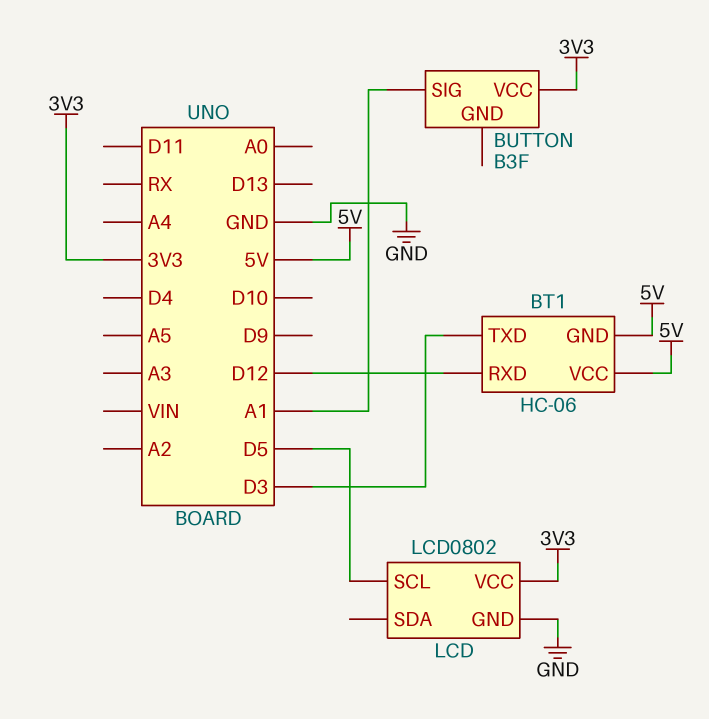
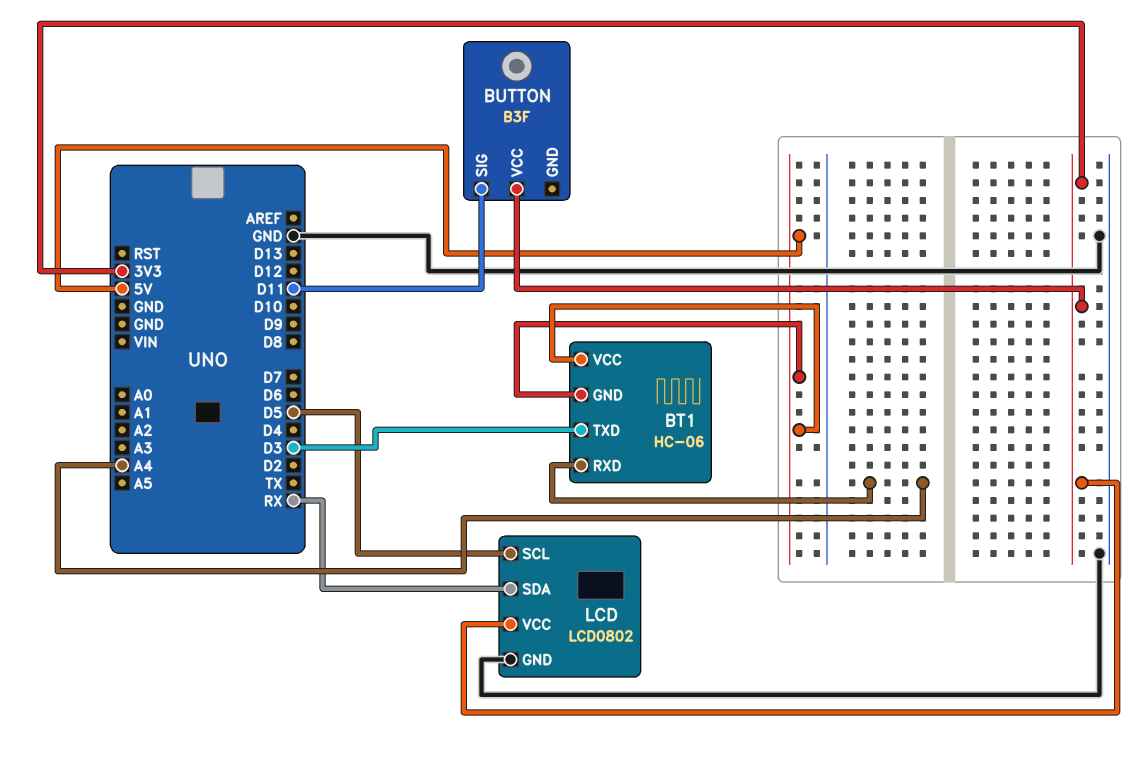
BT1 pin RXD: D12 -> A4
BUTTON pin SIG: A1 -> D11
LCD pin SDA: none -> RX

